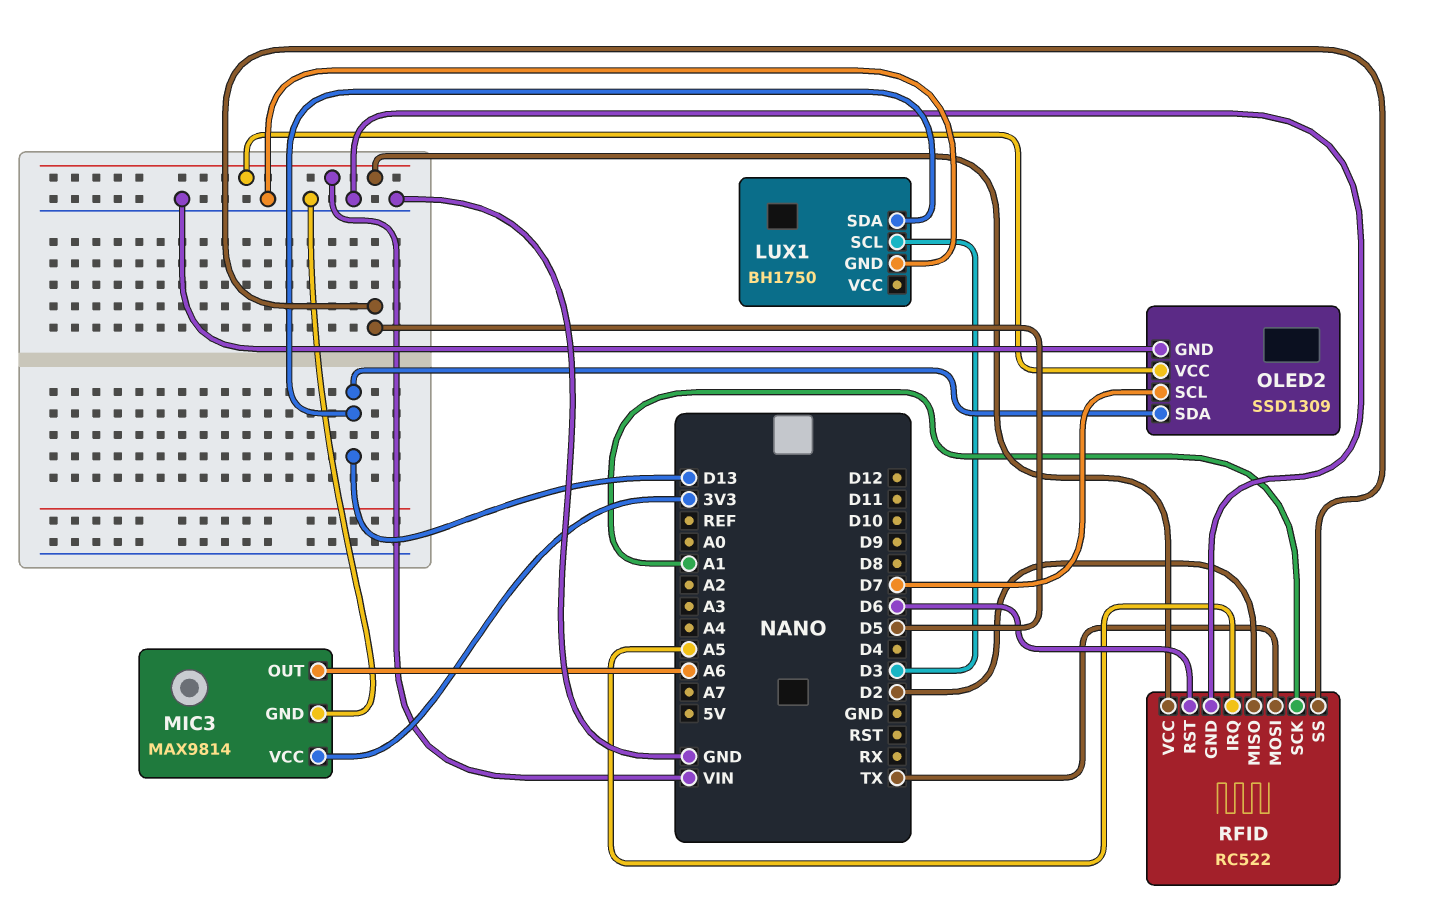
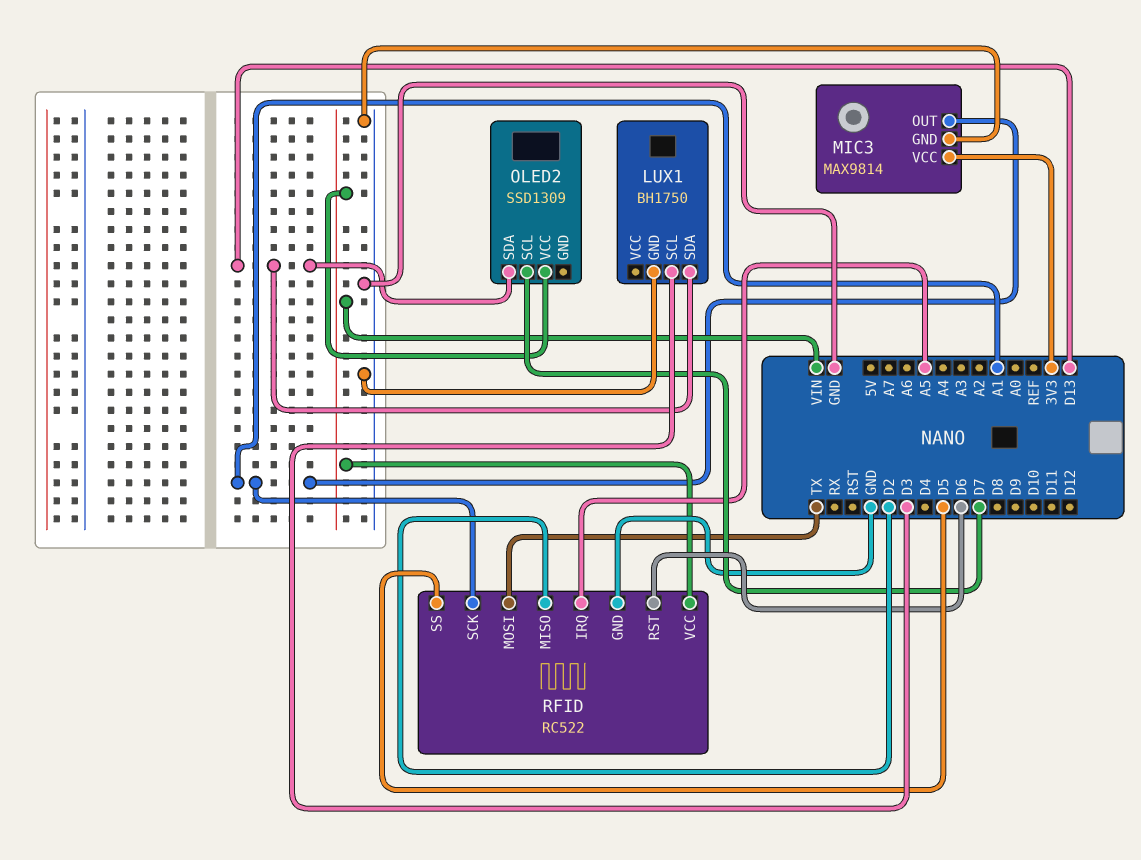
MIC3 pin OUT: A6 -> A1
OLED2 pin GND: GND -> none

